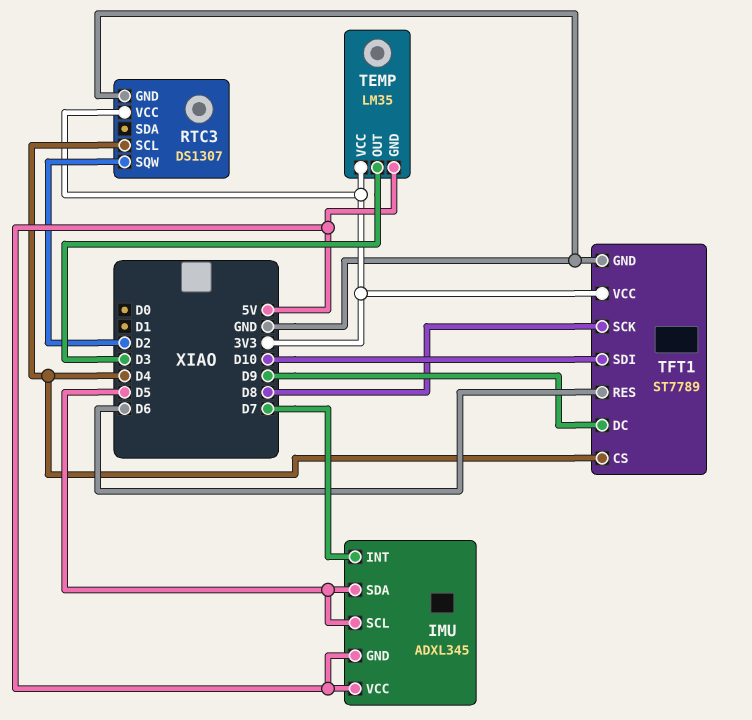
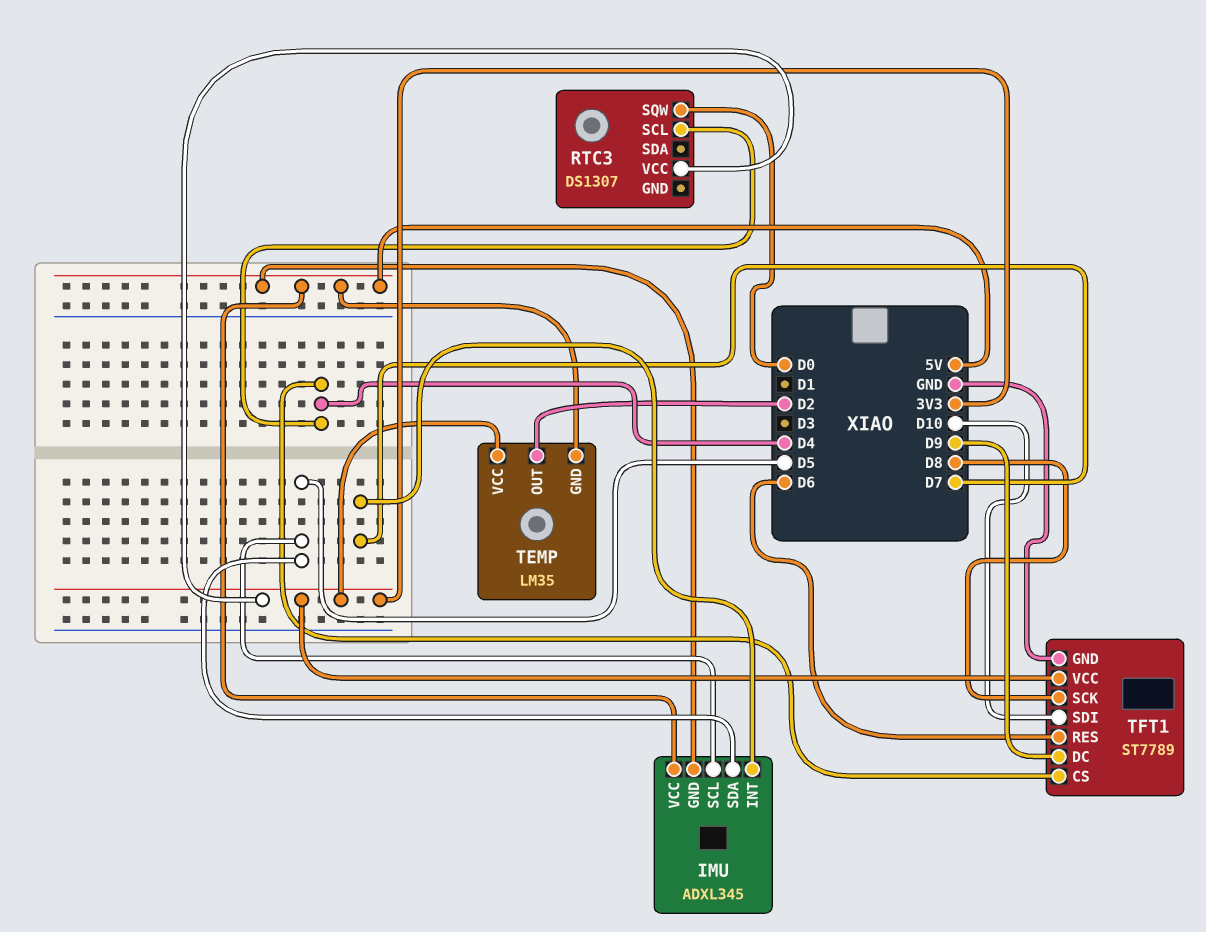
RTC3 pin GND: GND -> none
RTC3 pin SQW: D2 -> D0
TEMP pin OUT: D3 -> D2

